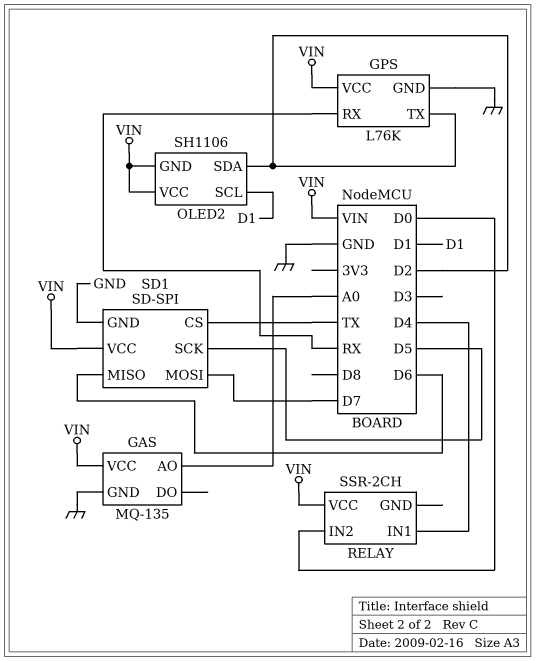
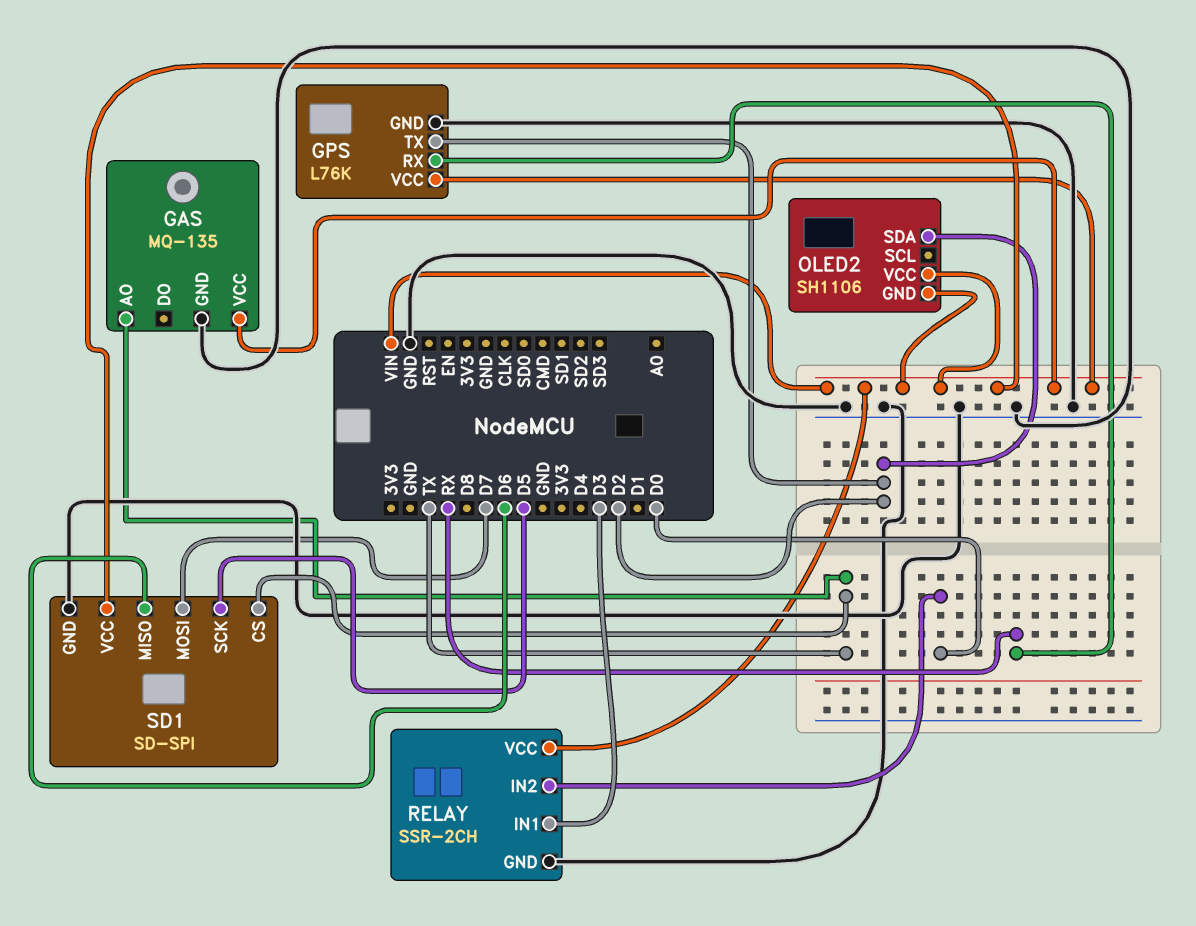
GAS pin AO: A0 -> TX
OLED2 pin SCL: D1 -> none
RELAY pin GND: none -> GND
RELAY pin IN1: D4 -> D3

